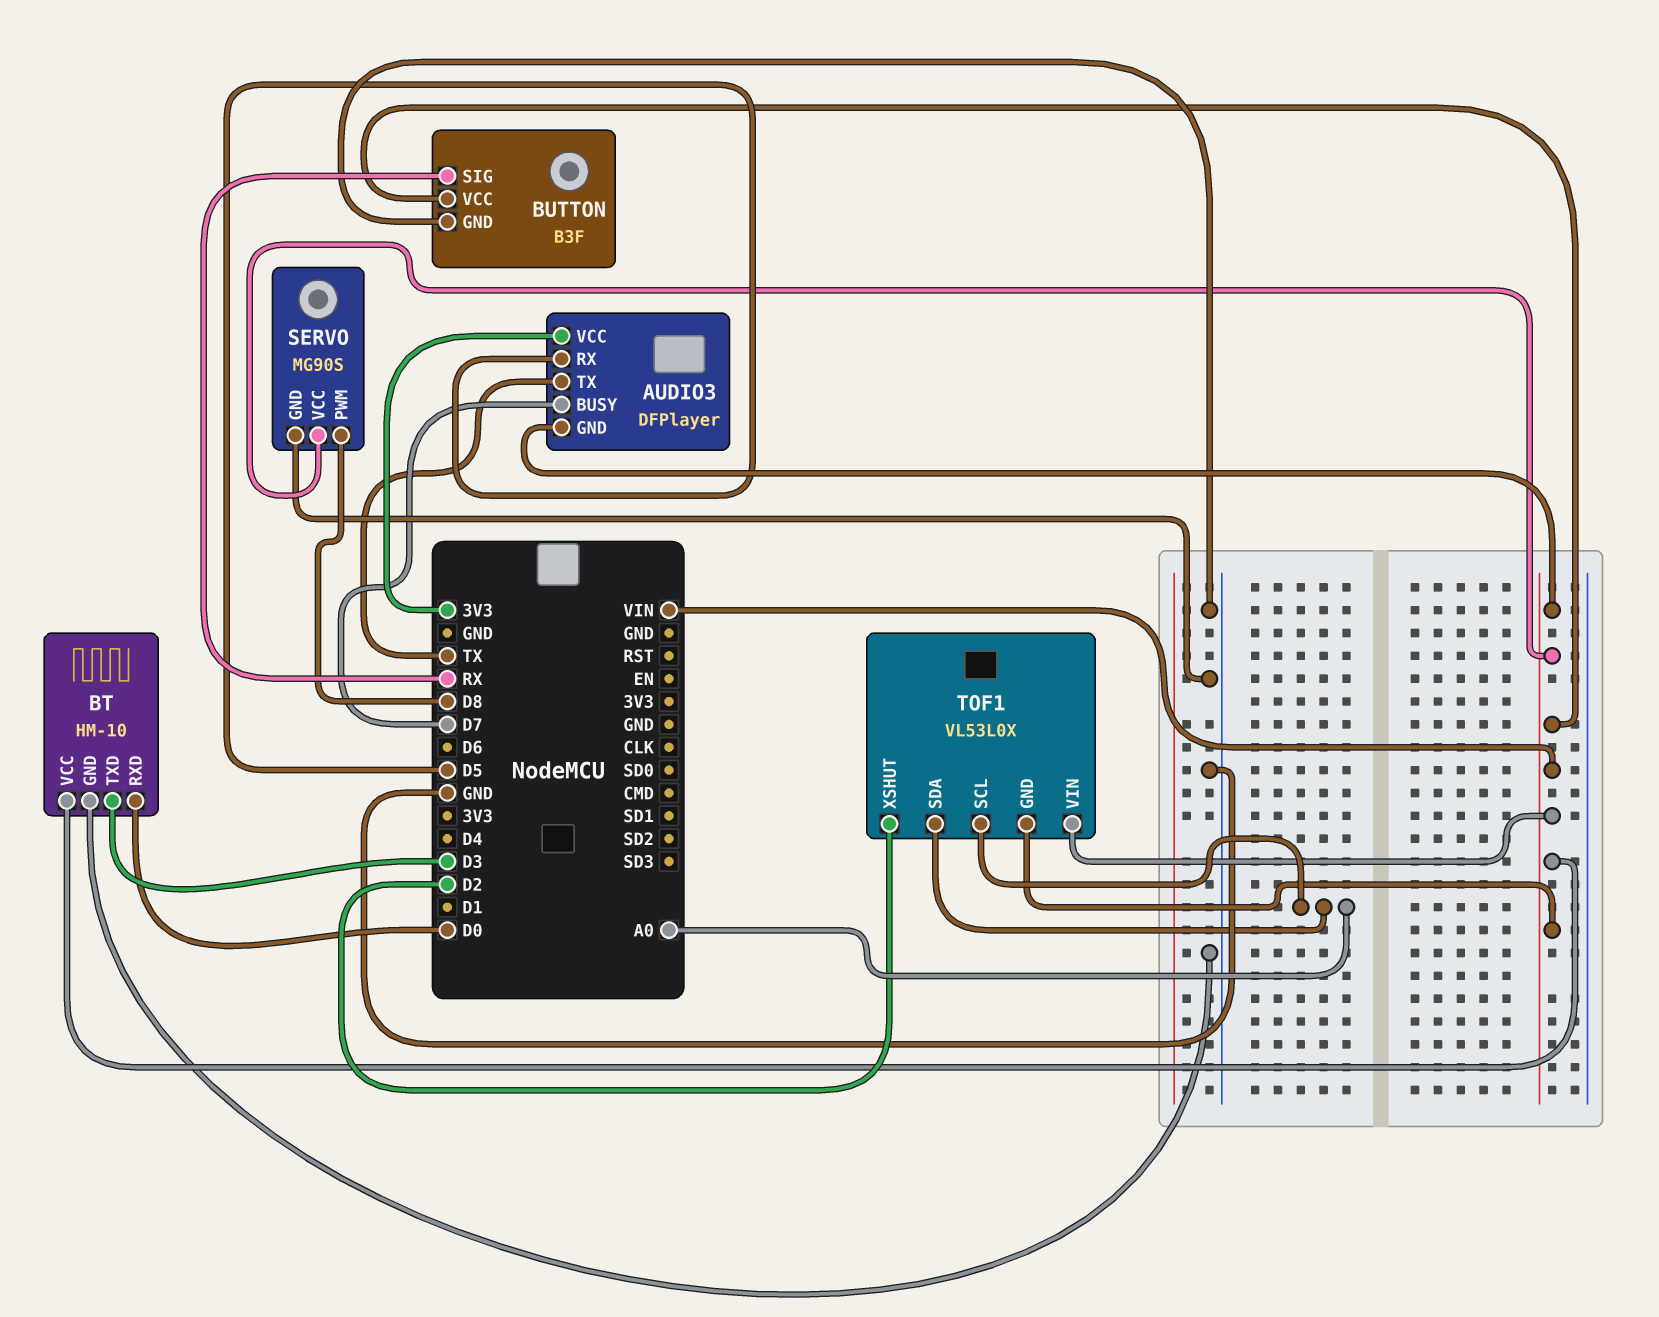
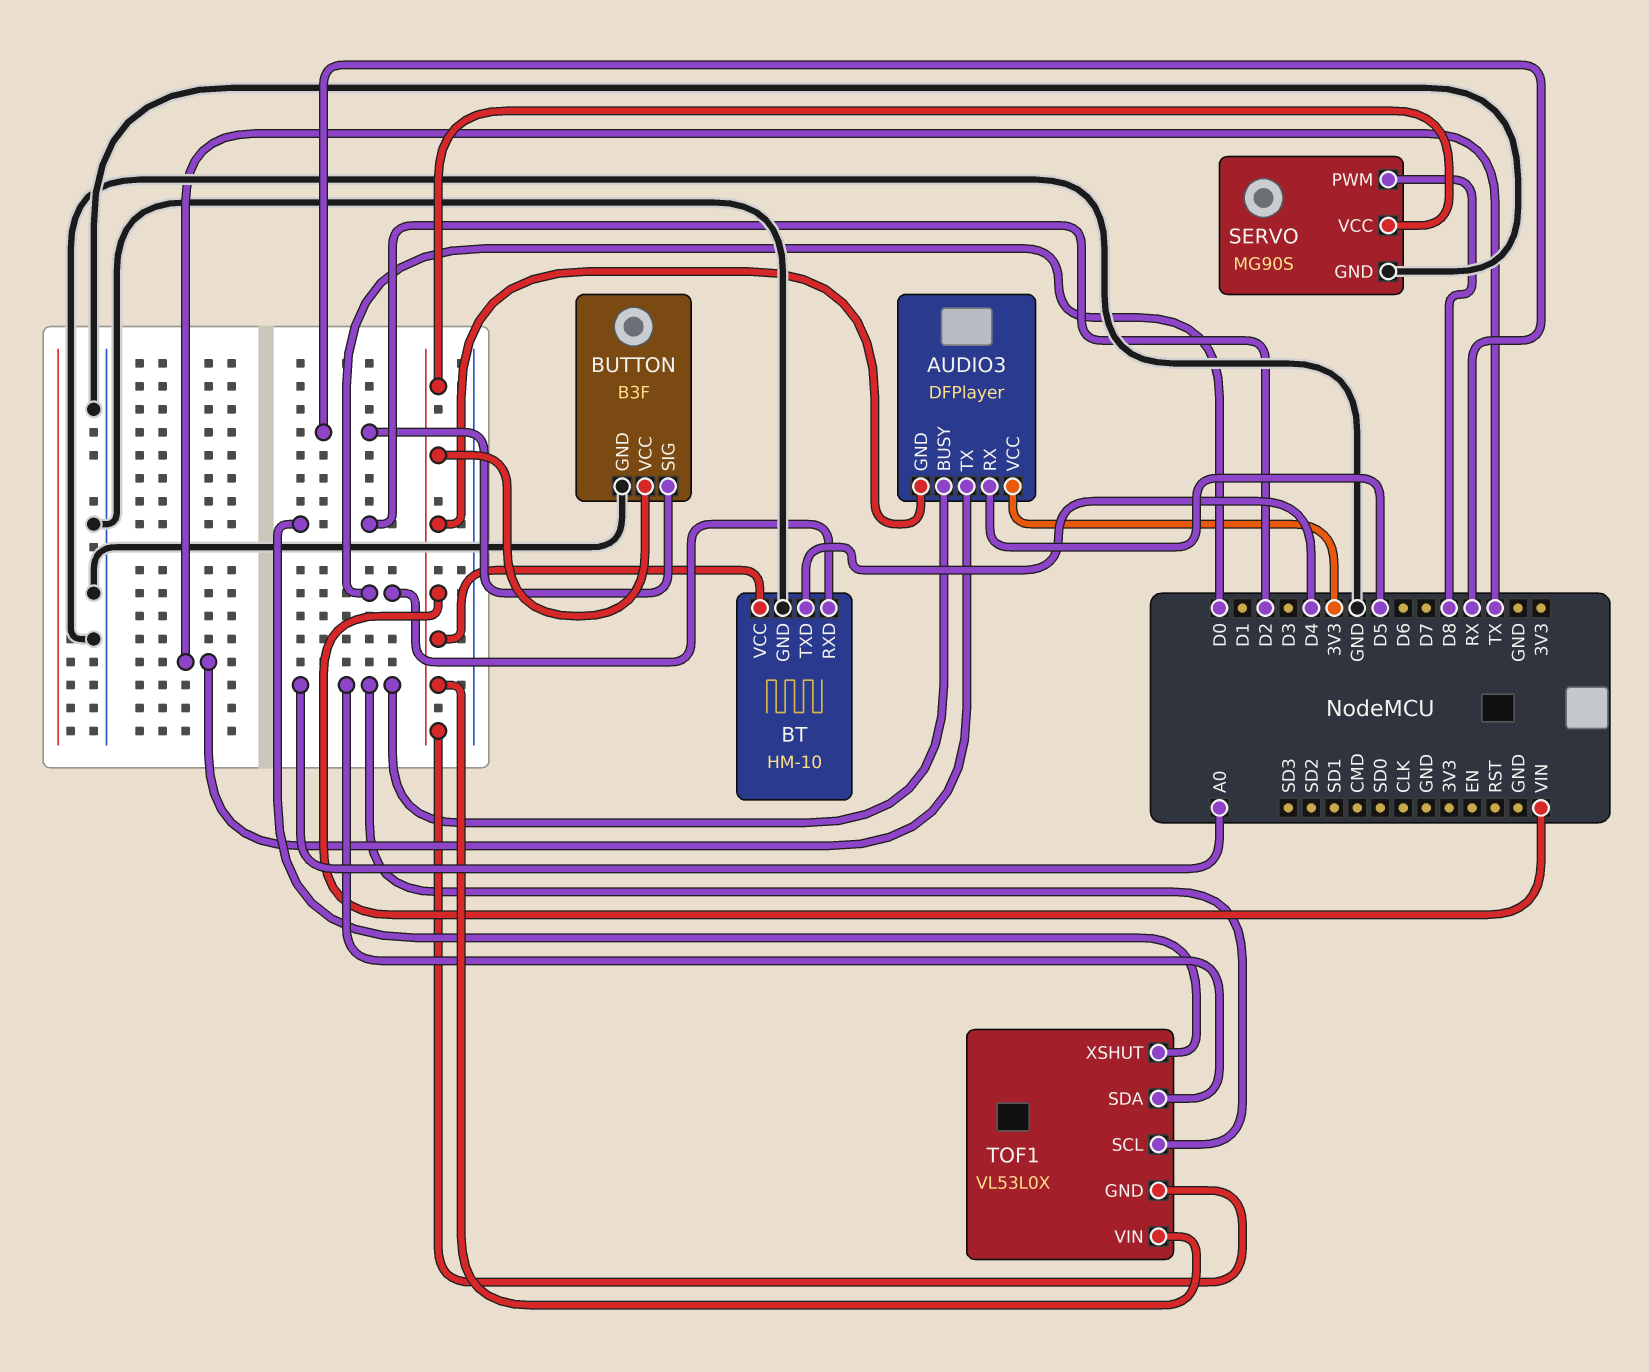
AUDIO3 pin BUSY: D7 -> A0
BT pin TXD: D3 -> D4

